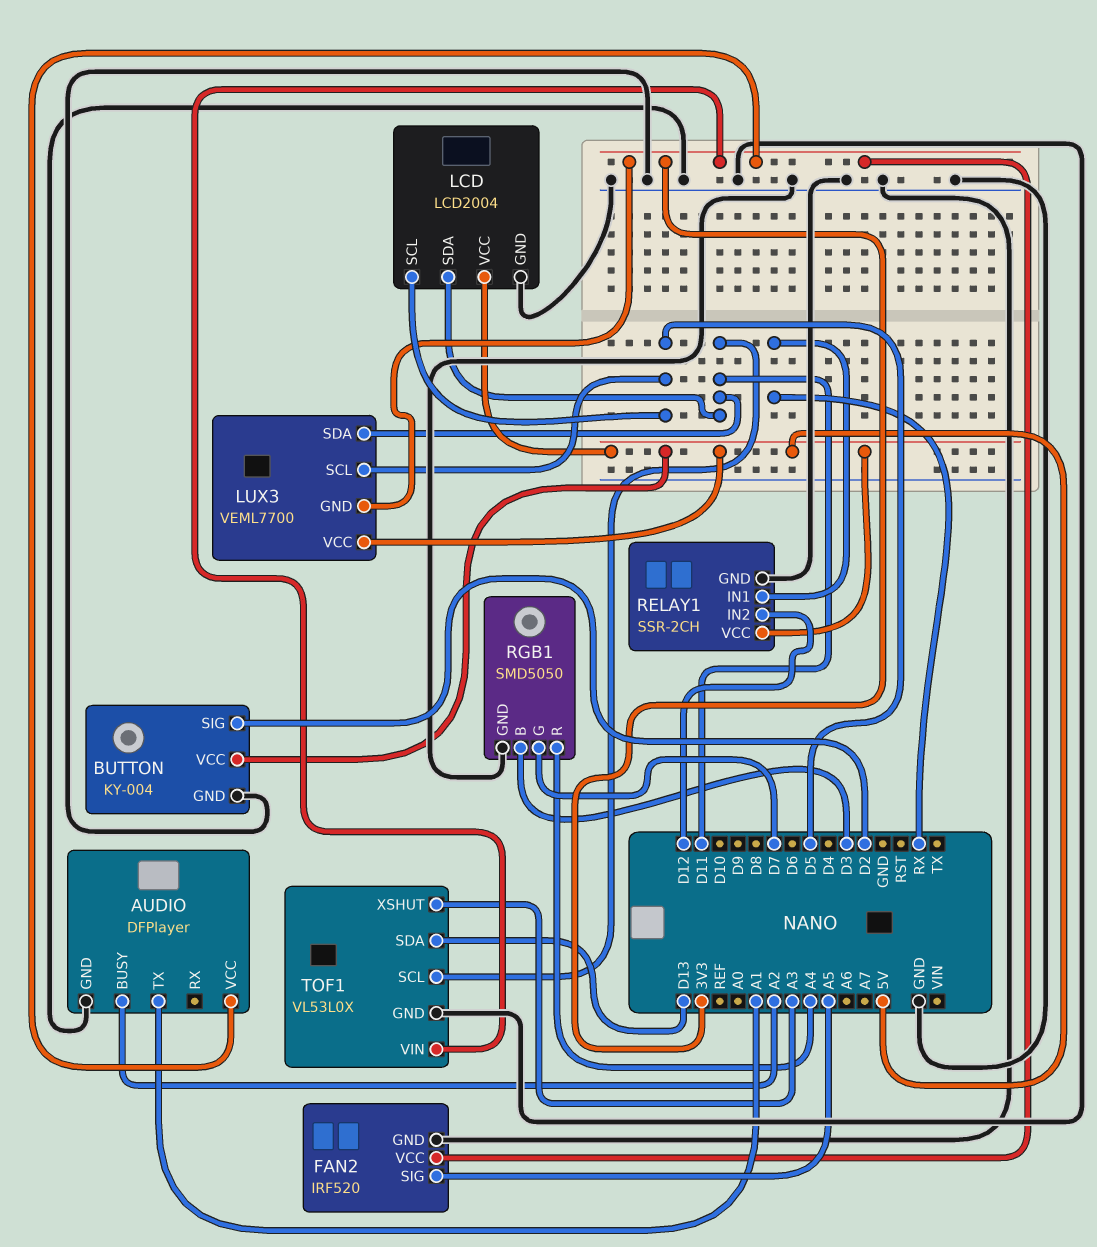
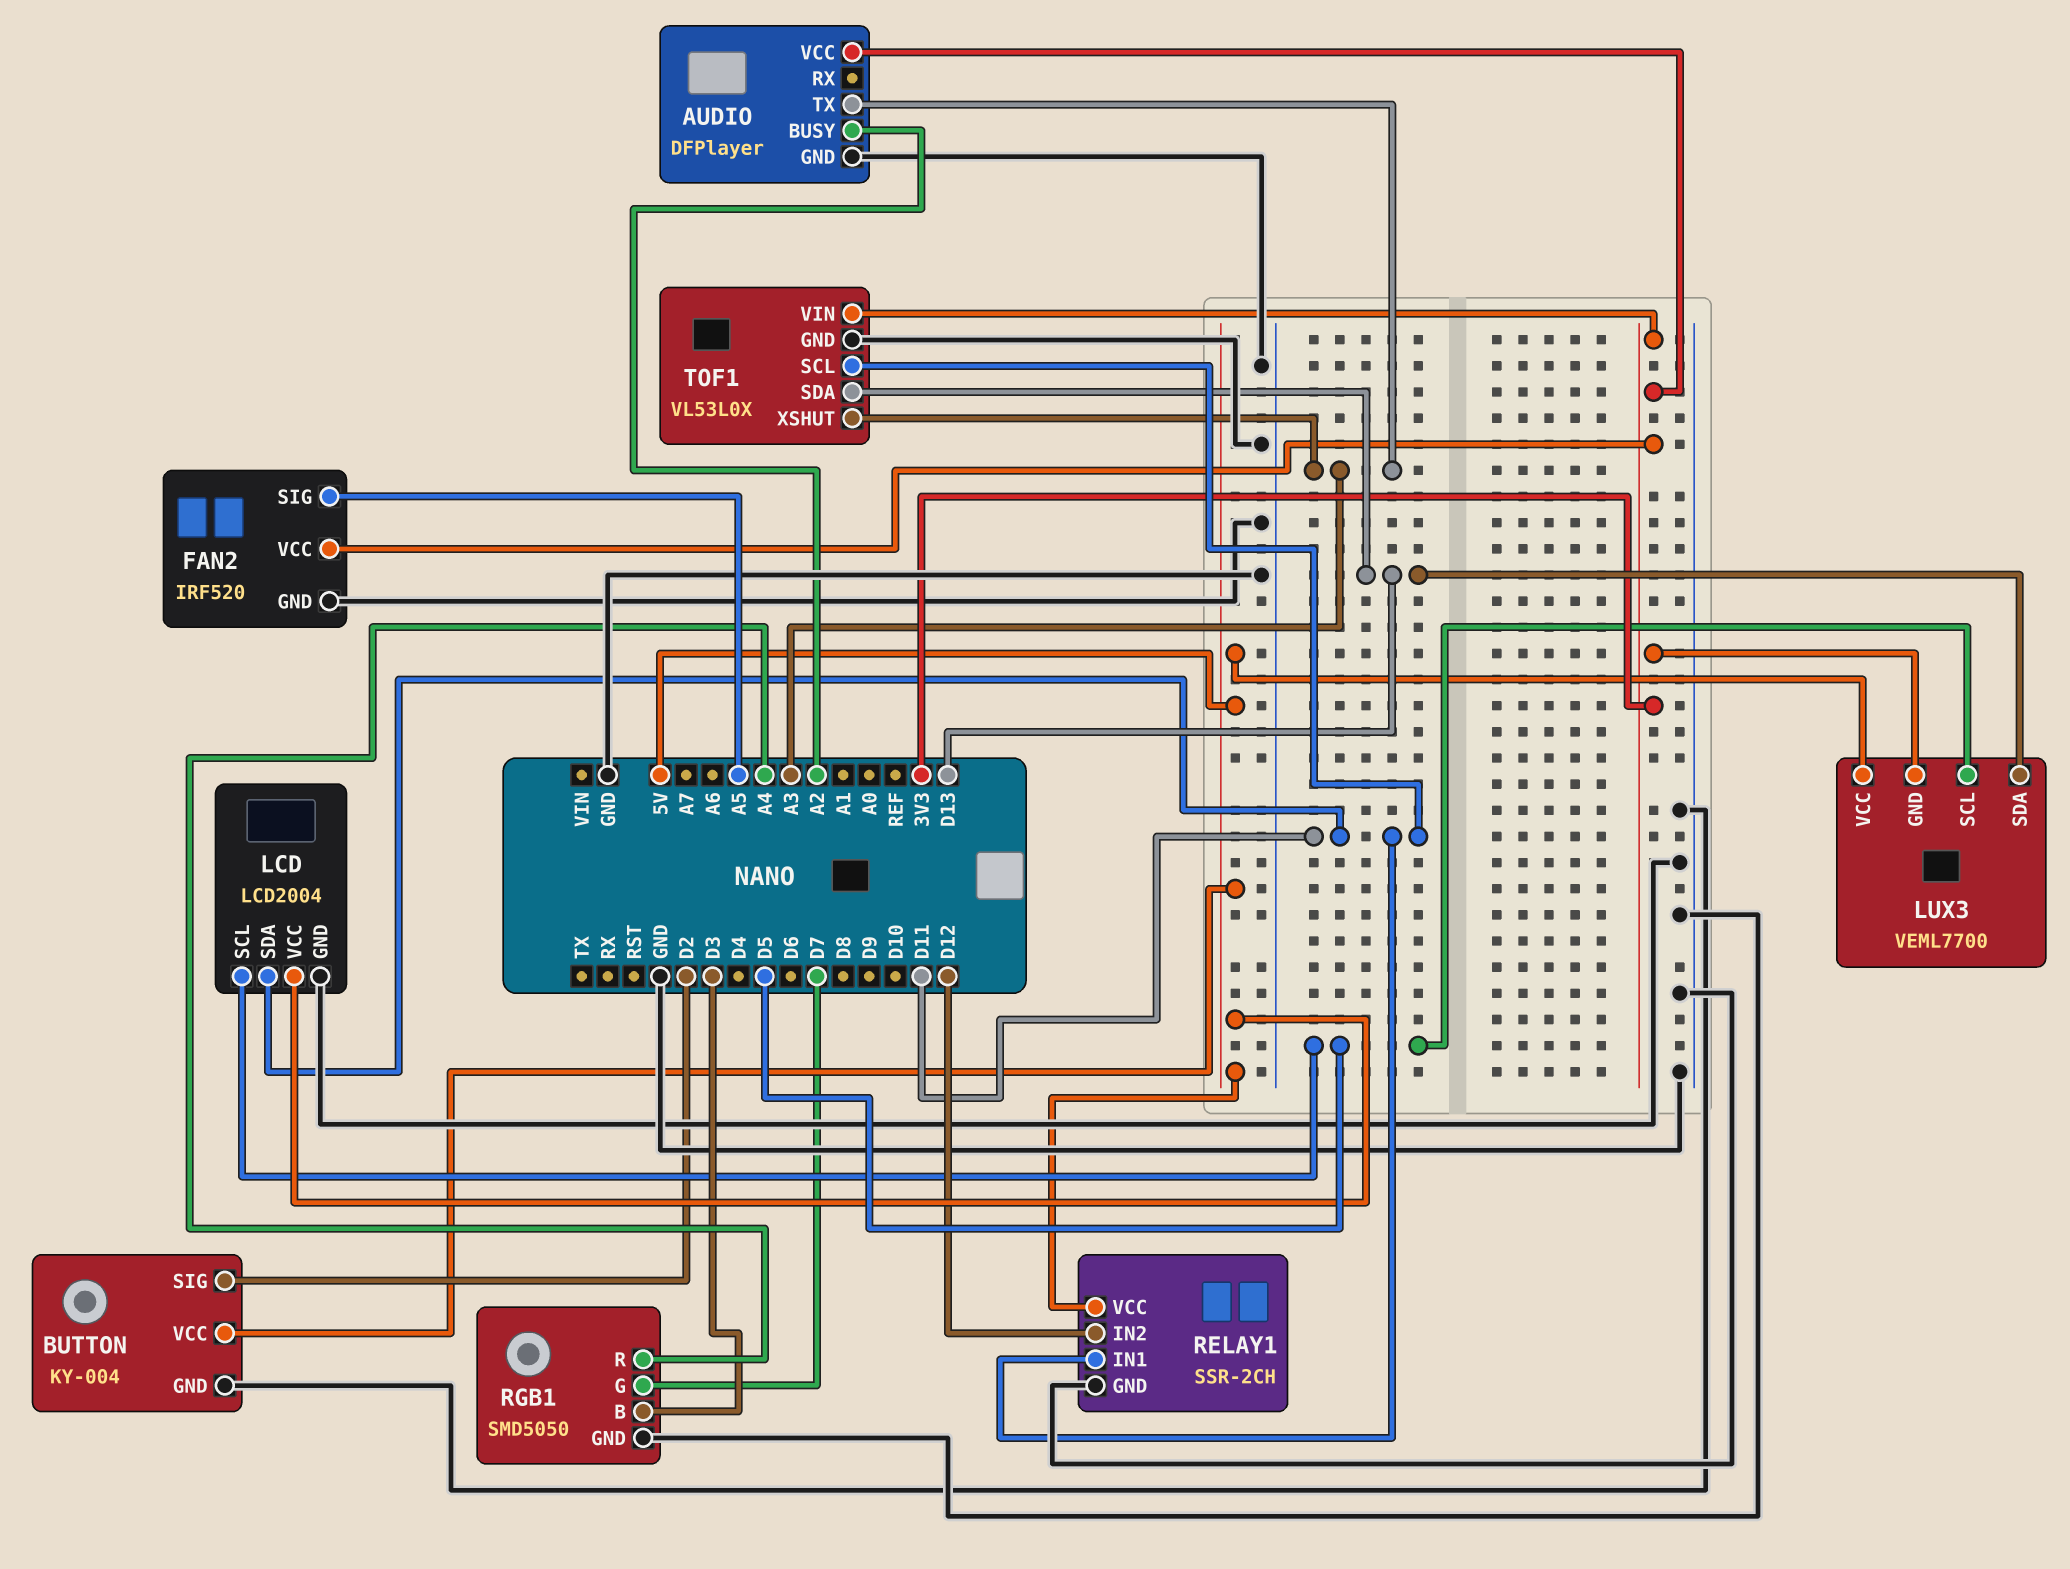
AUDIO pin TX: A1 -> A3
LUX3 pin SDA: D11 -> D13
RELAY1 pin IN1: RX -> D11

